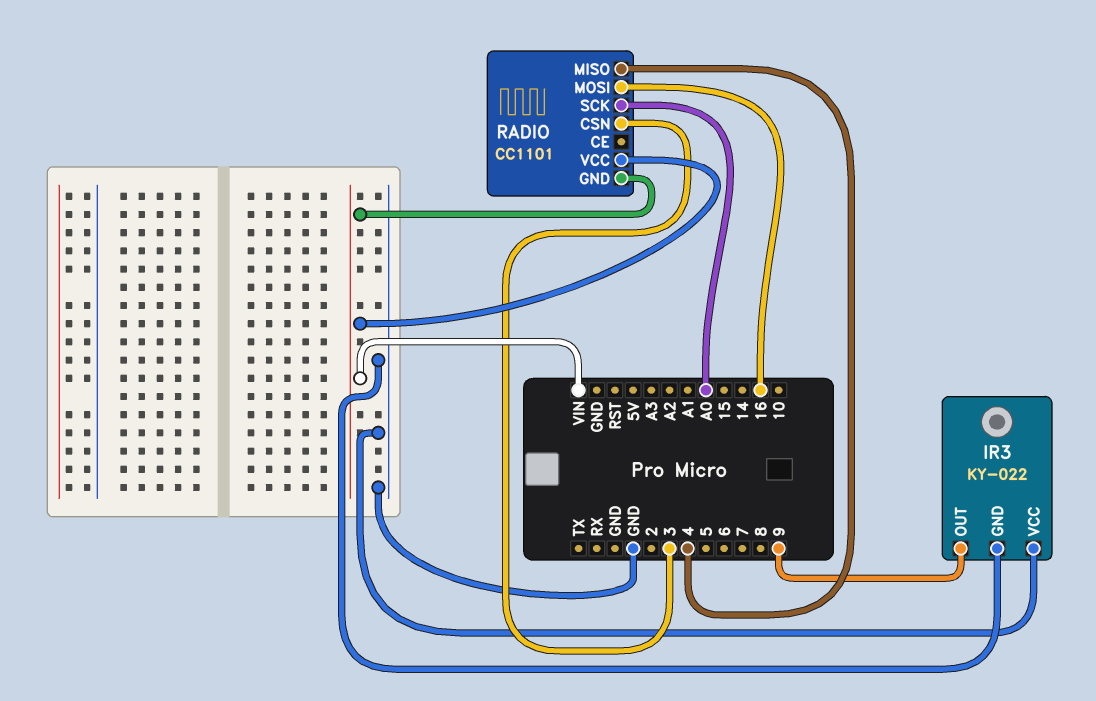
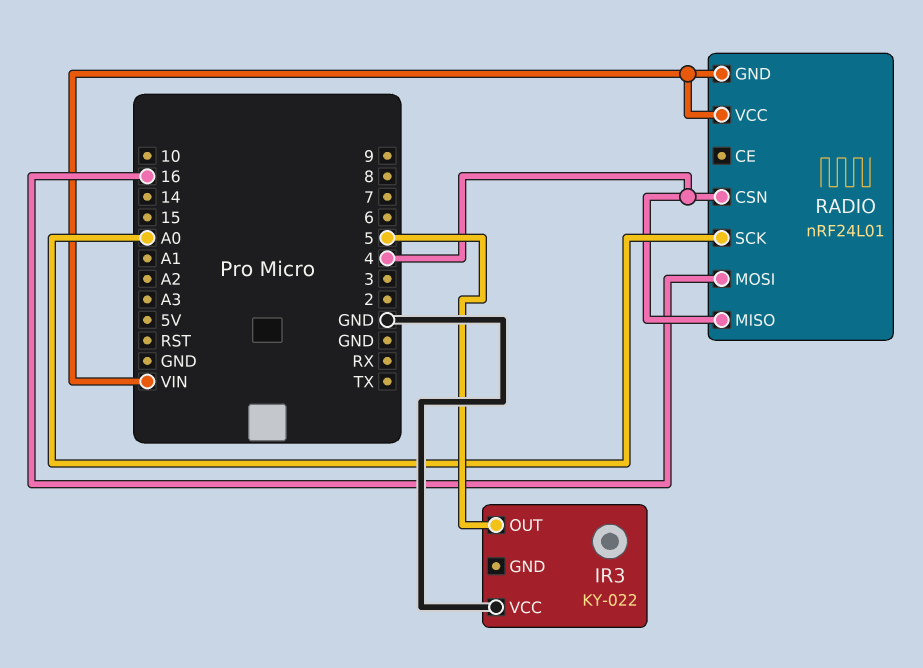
IR3 pin GND: GND -> none
IR3 pin OUT: 9 -> 5
RADIO: CC1101 -> nRF24L01
RADIO pin CSN: 3 -> 4

